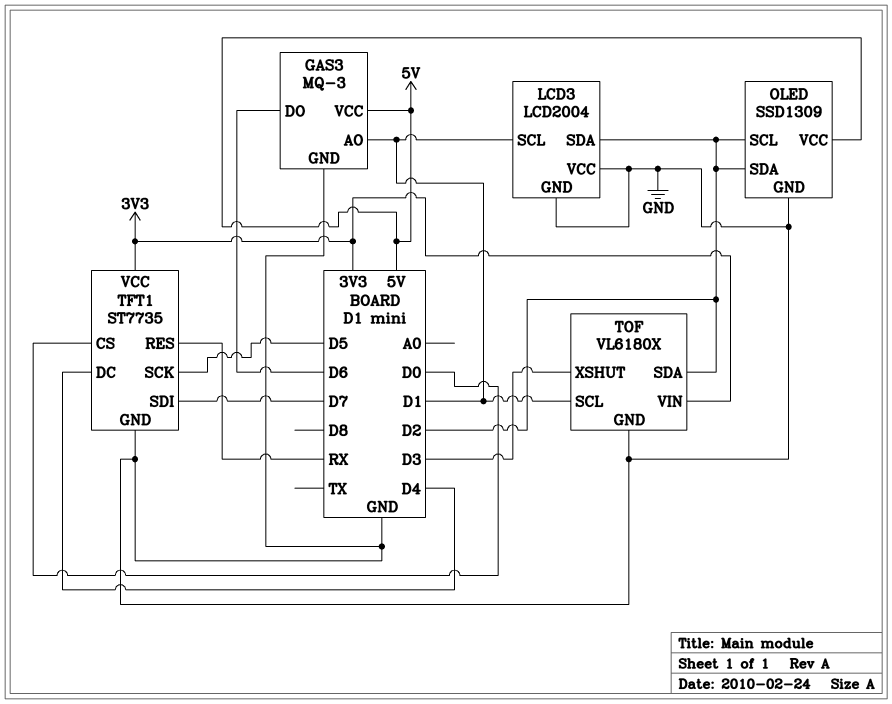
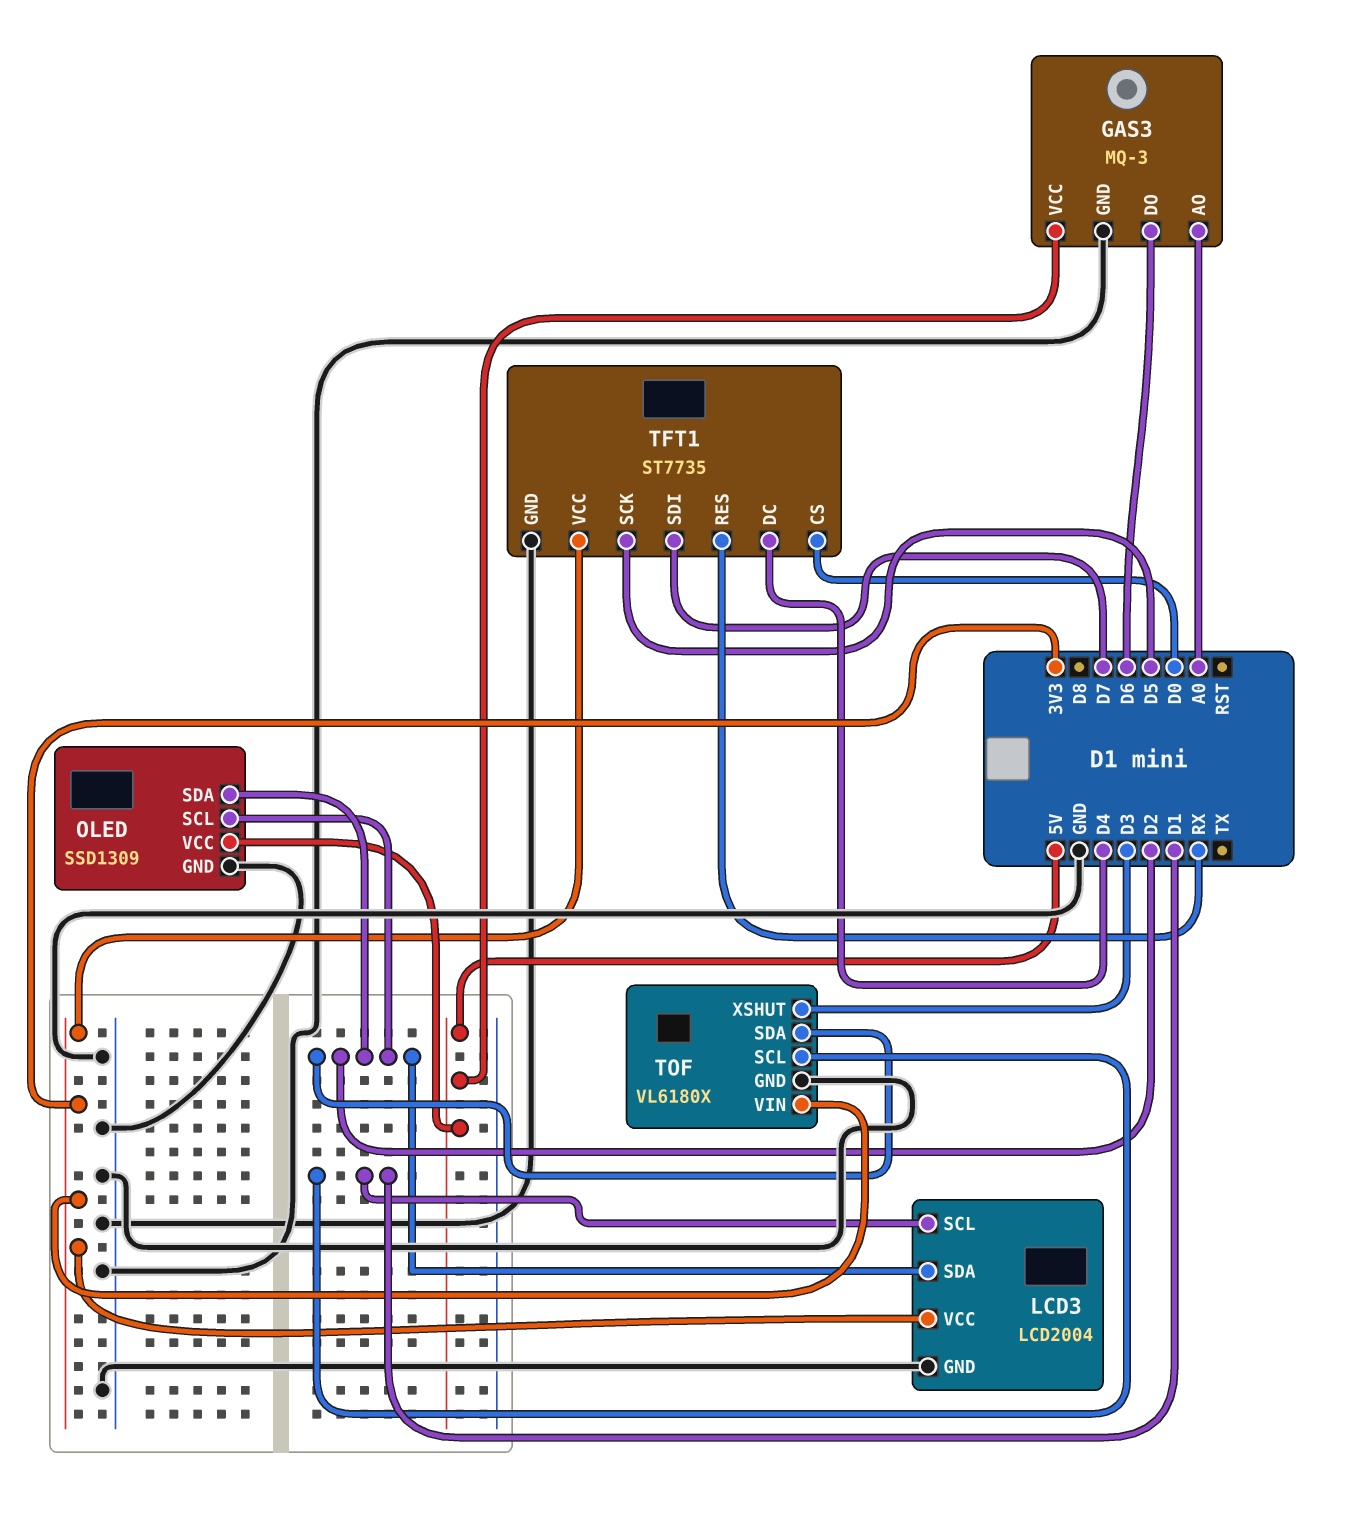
GAS3 pin AO: D1 -> A0
LCD3 pin VCC: GND -> 3V3

